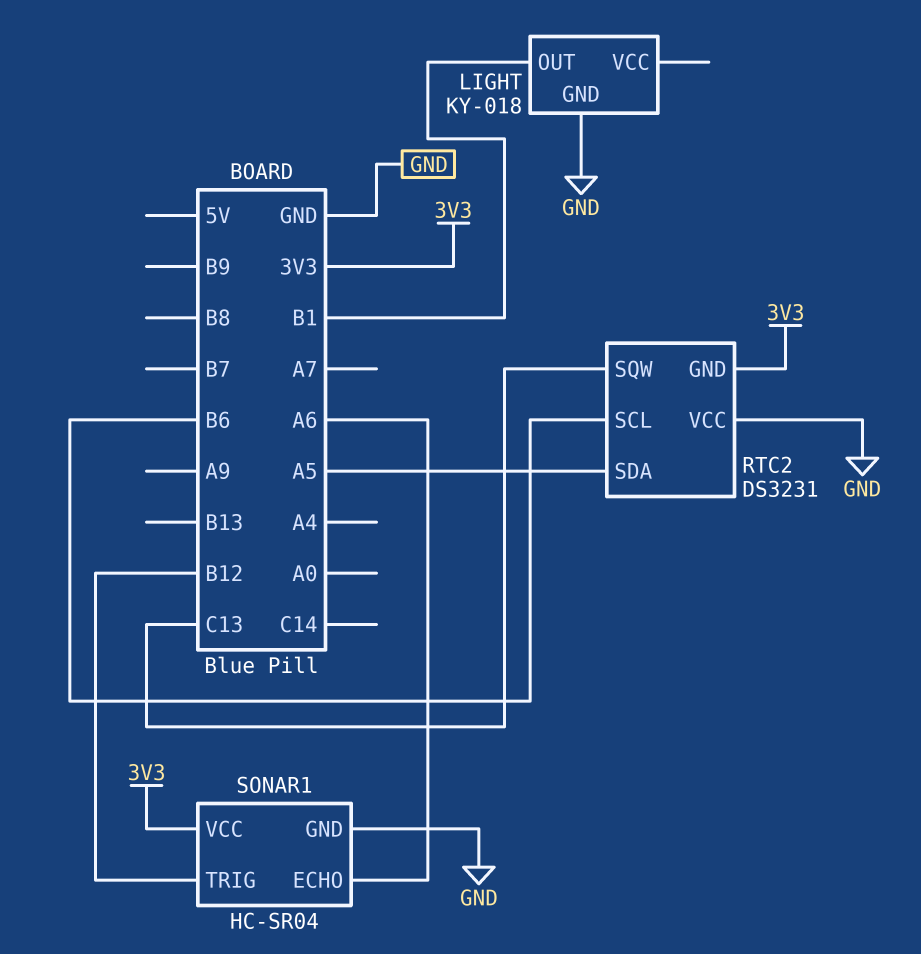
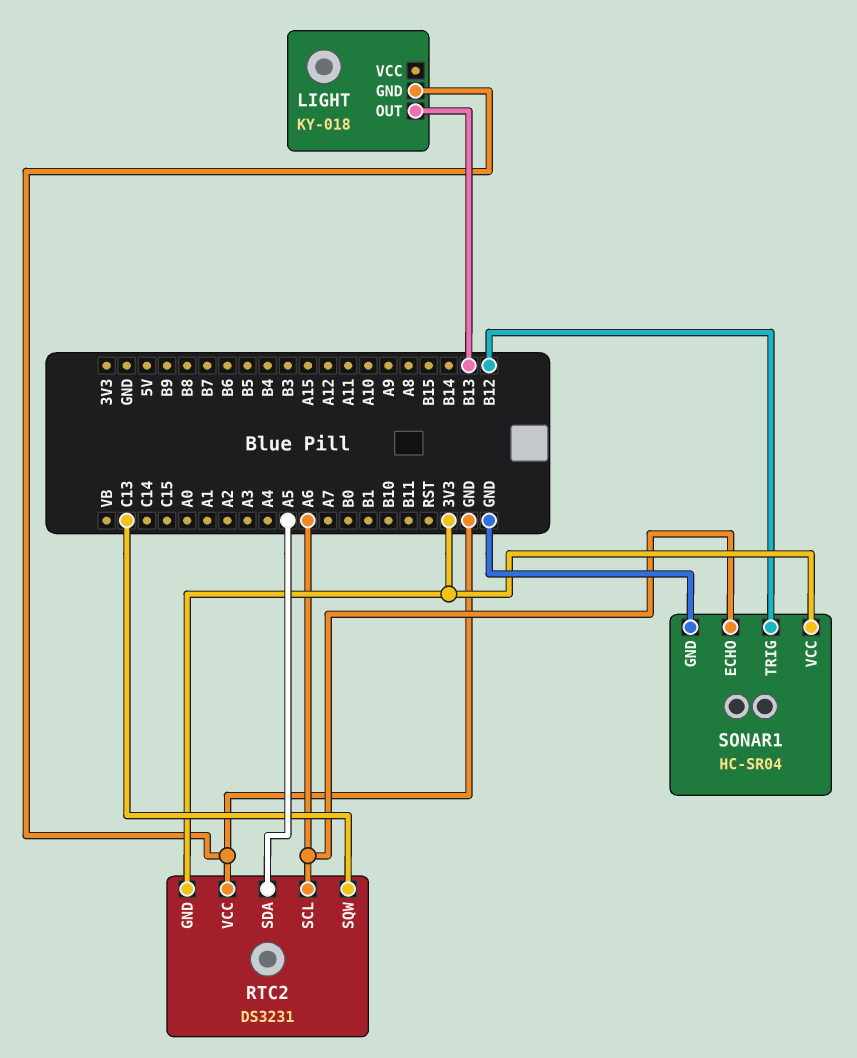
LIGHT pin OUT: B1 -> B13
RTC2 pin SCL: B6 -> A6

